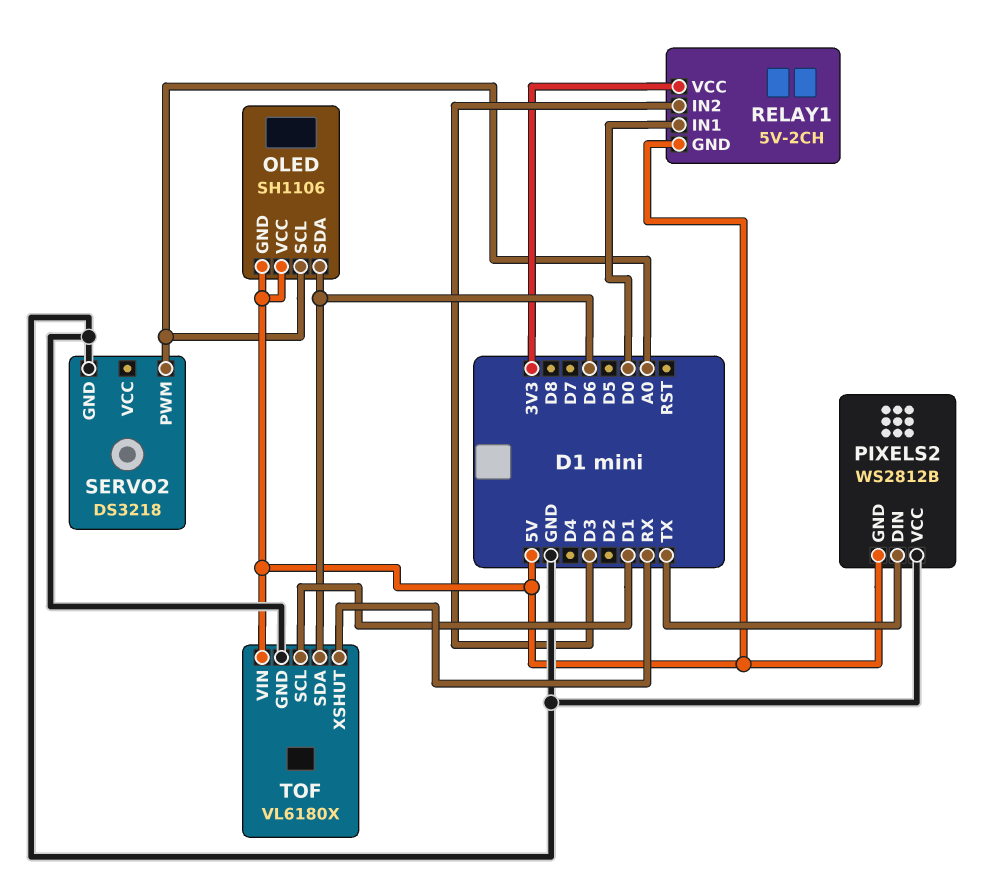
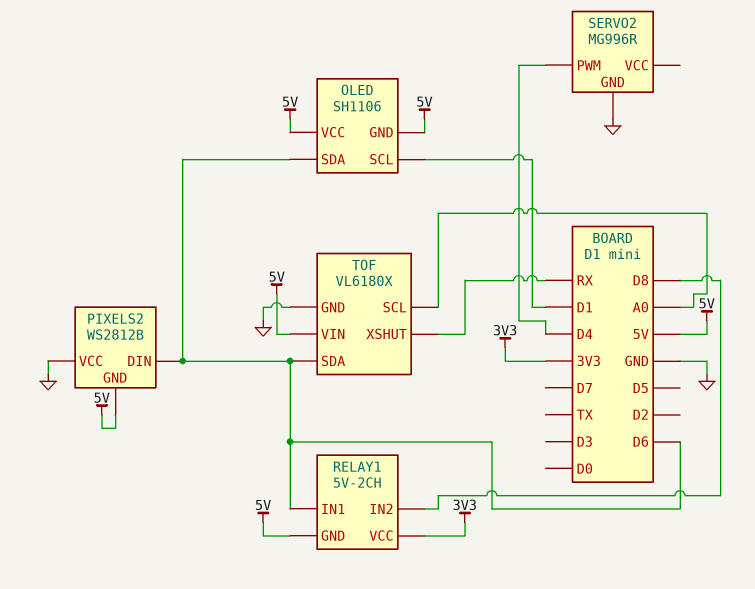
OLED pin SCL: A0 -> D1
PIXELS2 pin DIN: TX -> D6
RELAY1 pin IN1: D0 -> D6
RELAY1 pin IN2: D3 -> D8
SERVO2: DS3218 -> MG996R
SERVO2 pin PWM: A0 -> D4
TOF pin SCL: D1 -> A0

